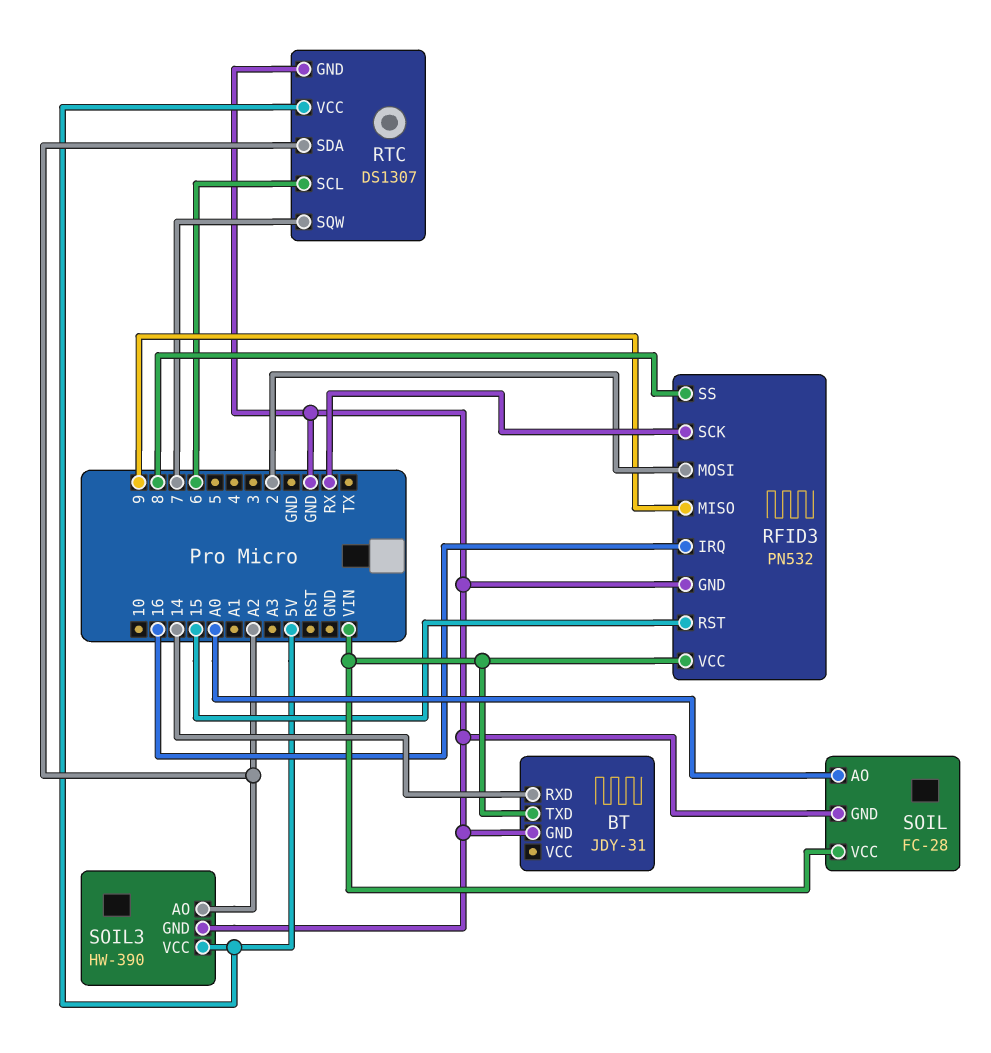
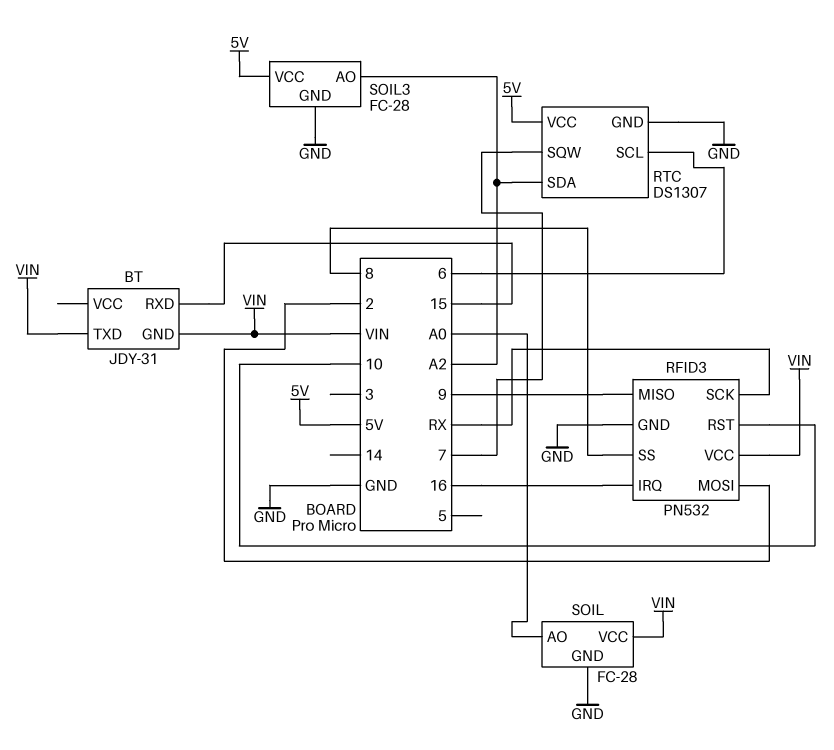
BT pin GND: GND -> VIN
BT pin RXD: 14 -> 15
RFID3 pin RST: 15 -> 10
SOIL3: HW-390 -> FC-28

